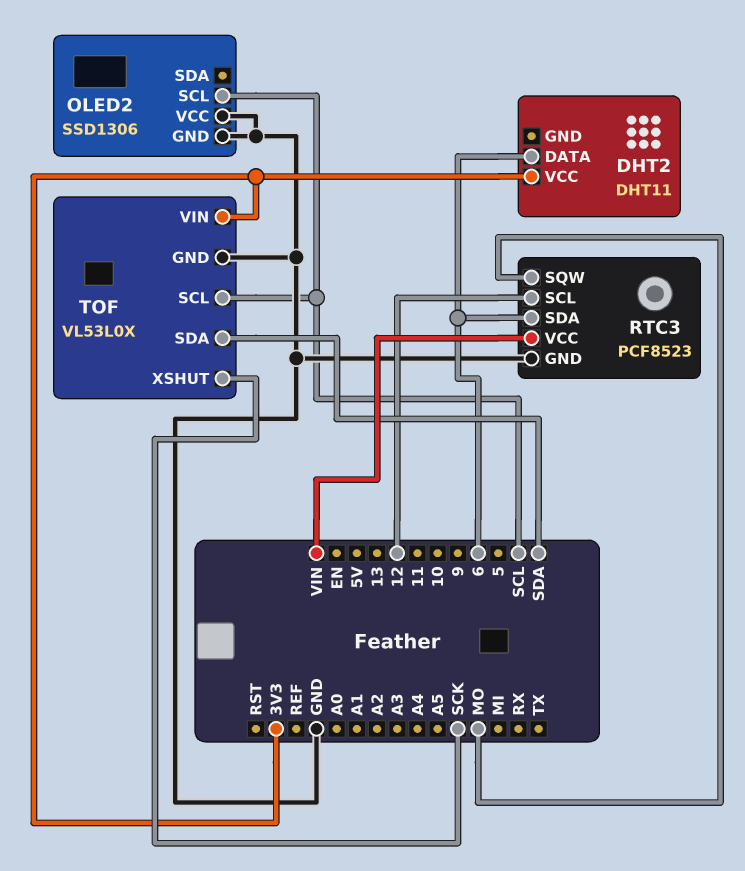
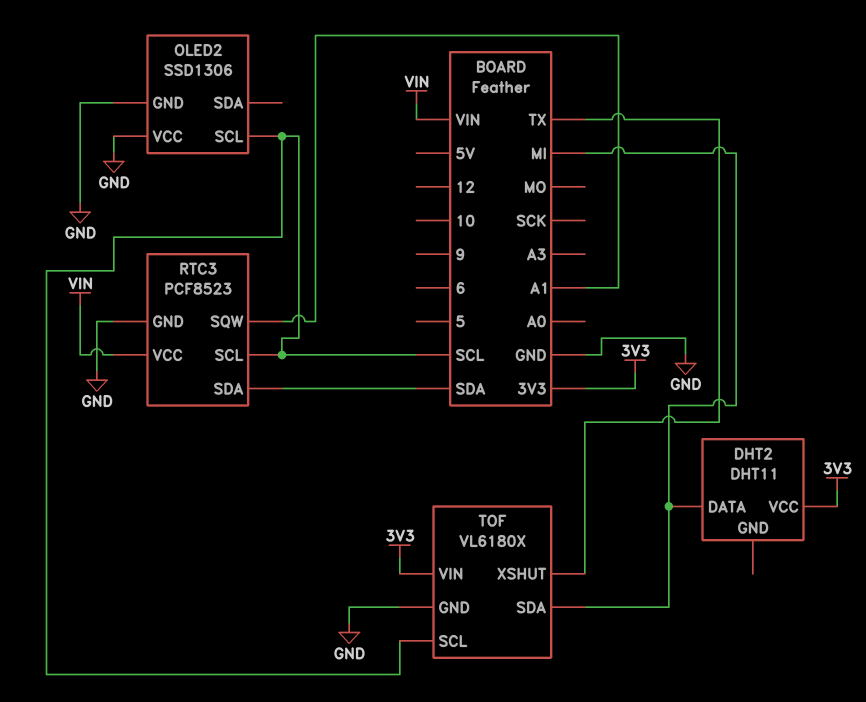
DHT2 pin DATA: 6 -> MI
RTC3 pin SCL: 12 -> SCL
RTC3 pin SDA: 6 -> SDA
RTC3 pin SQW: MO -> A1
TOF: VL53L0X -> VL6180X
TOF pin SDA: SDA -> MI
TOF pin XSHUT: SCK -> TX

